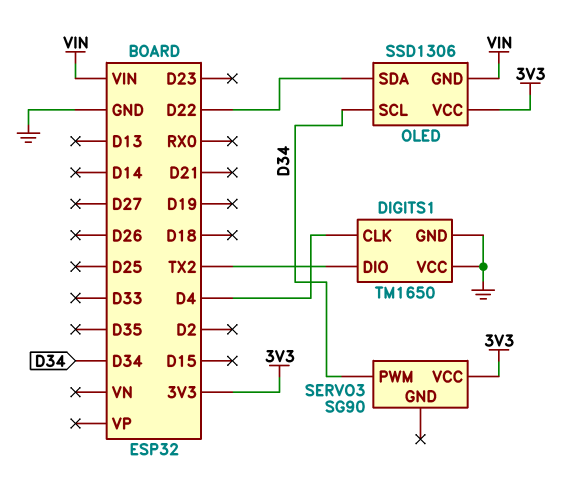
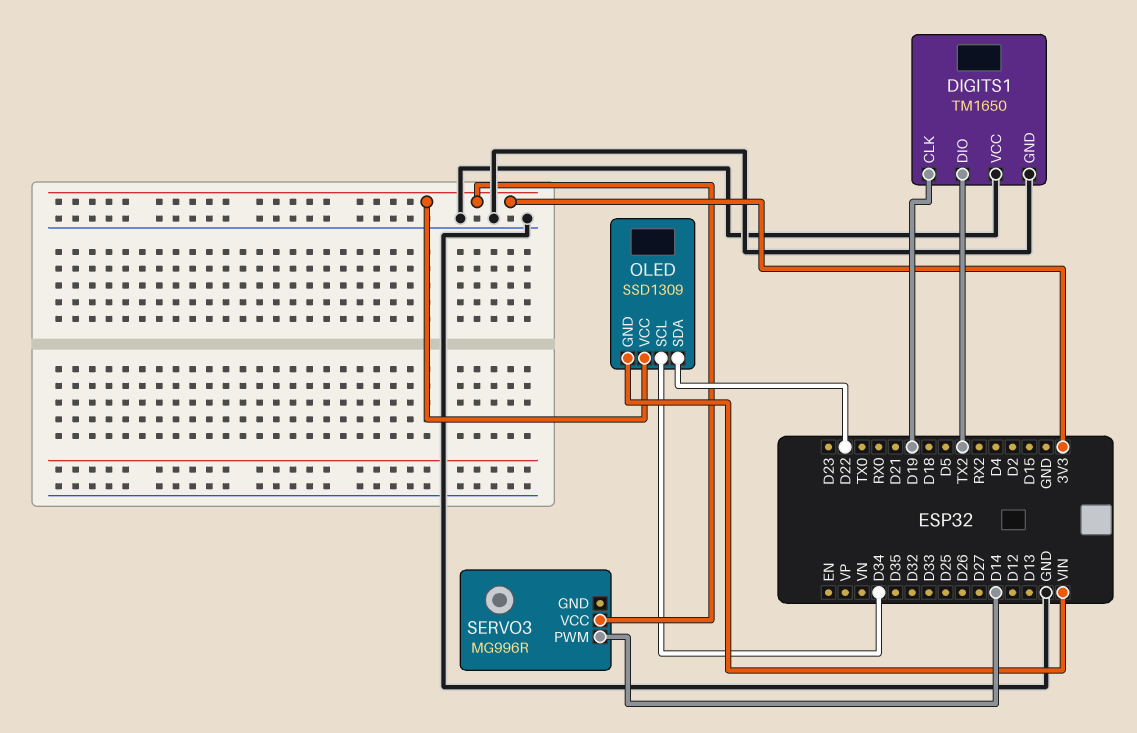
DIGITS1 pin CLK: D4 -> D19
OLED: SSD1306 -> SSD1309
SERVO3: SG90 -> MG996R
SERVO3 pin PWM: D34 -> D14

